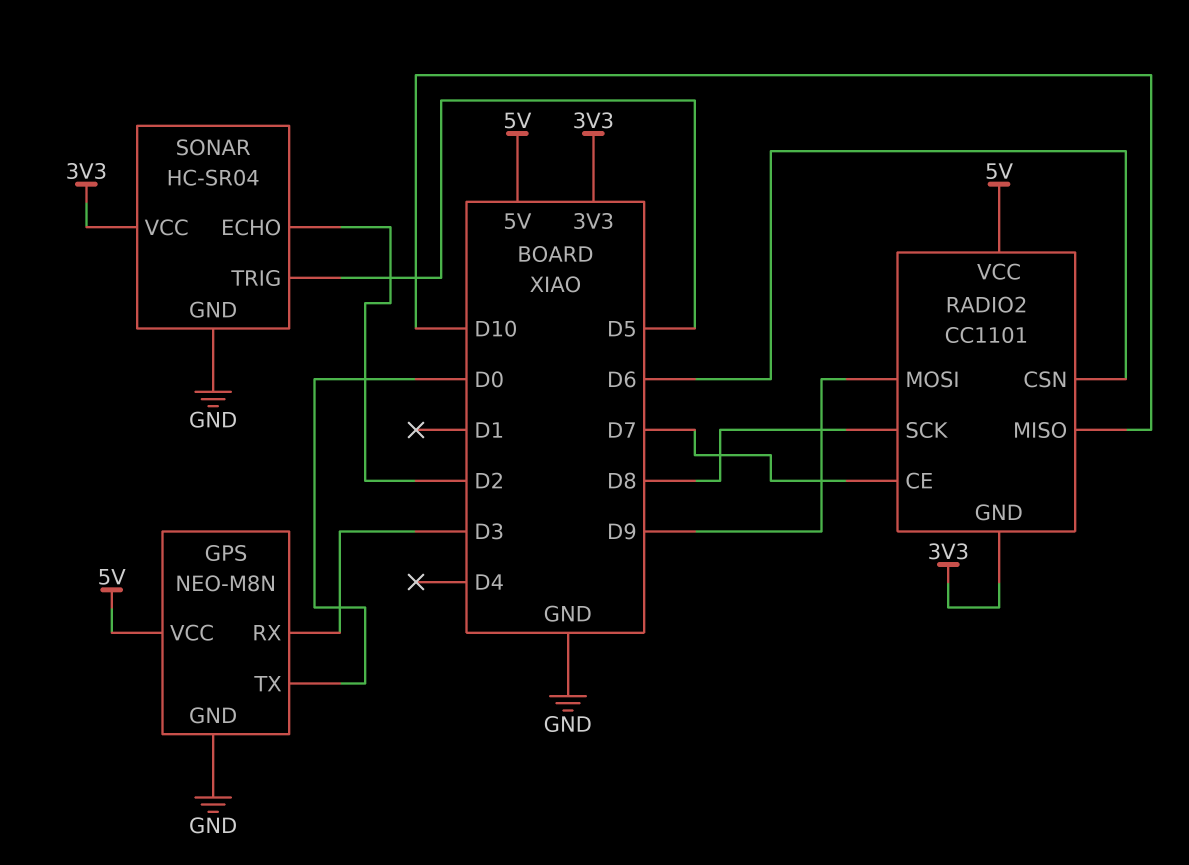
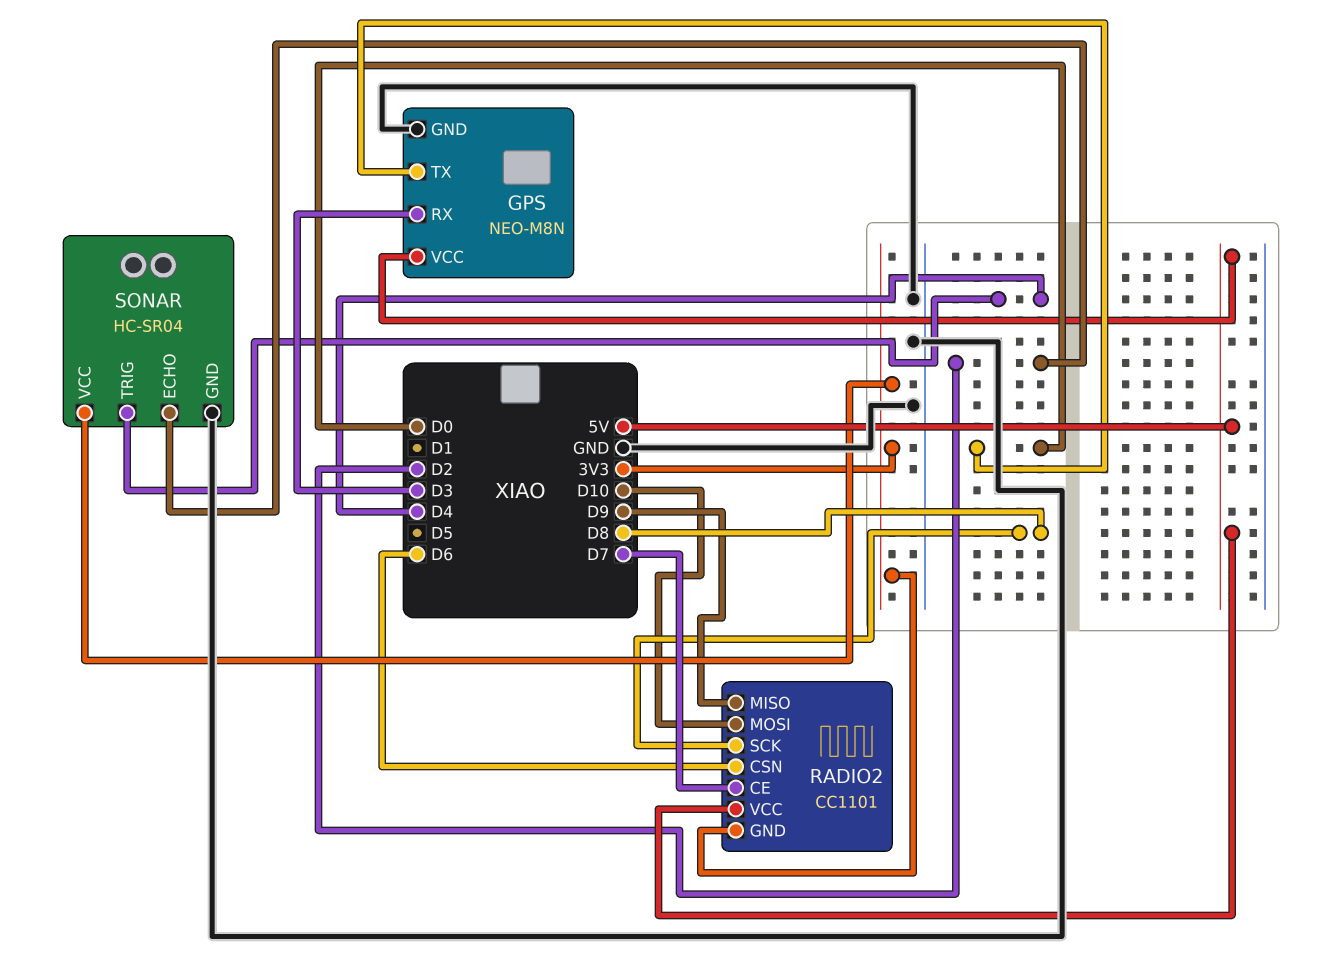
RADIO2 pin MISO: D10 -> D9
RADIO2 pin MOSI: D9 -> D10
SONAR pin TRIG: D5 -> D4

